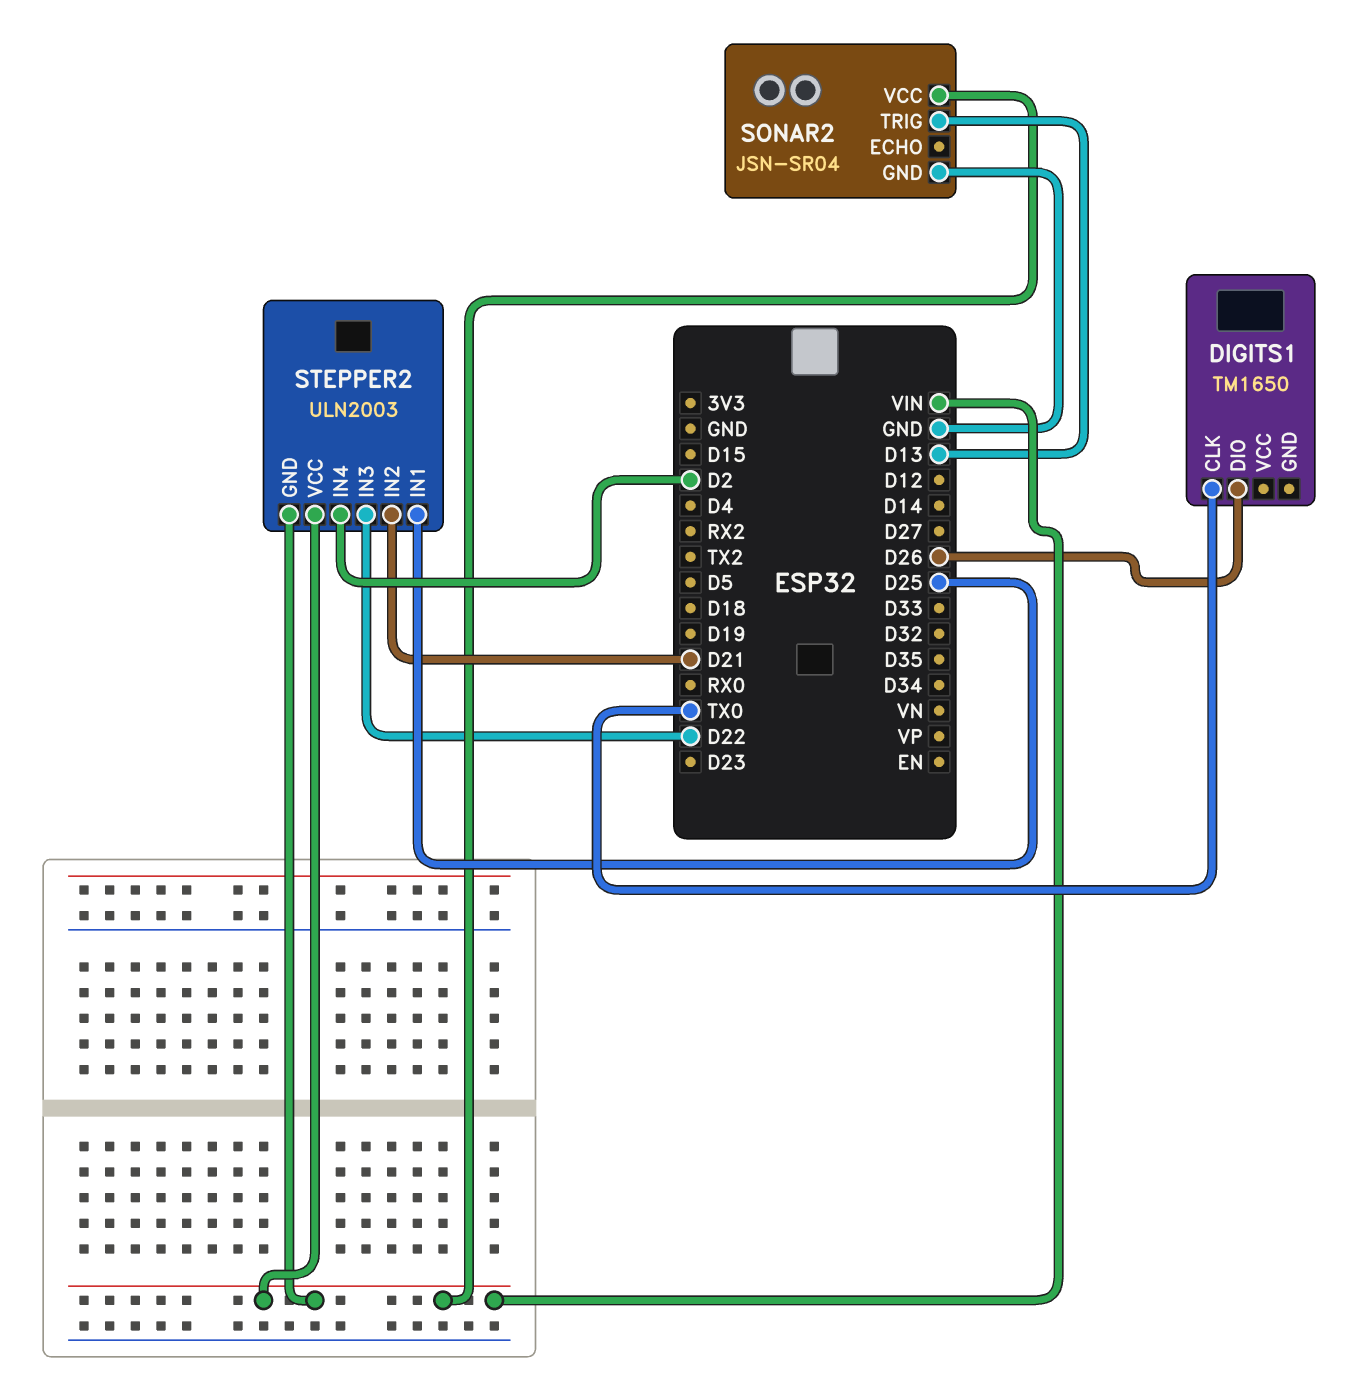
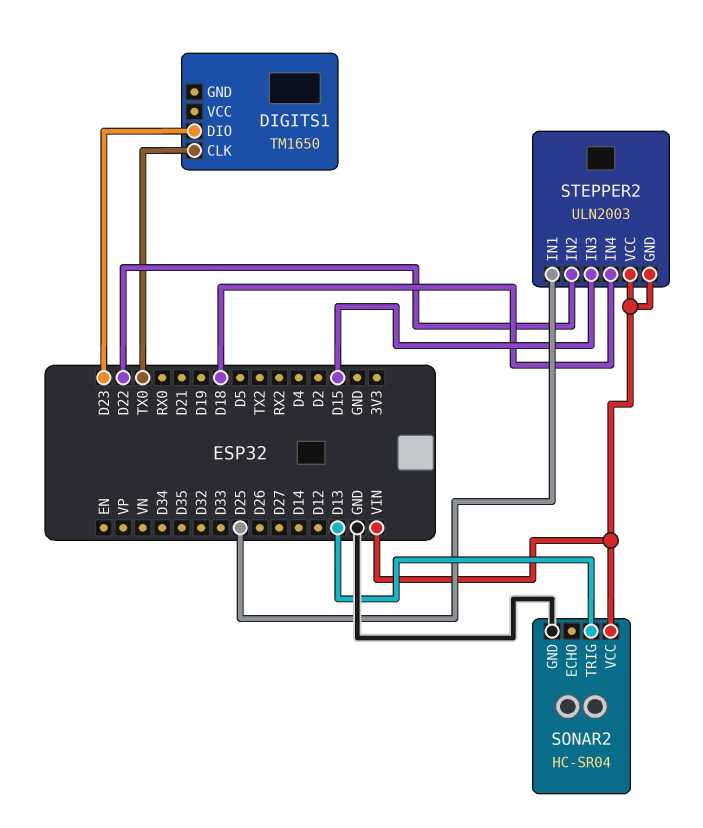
DIGITS1 pin DIO: D26 -> D23
SONAR2: JSN-SR04 -> HC-SR04
STEPPER2 pin IN2: D21 -> D22
STEPPER2 pin IN3: D22 -> D15
STEPPER2 pin IN4: D2 -> D18

